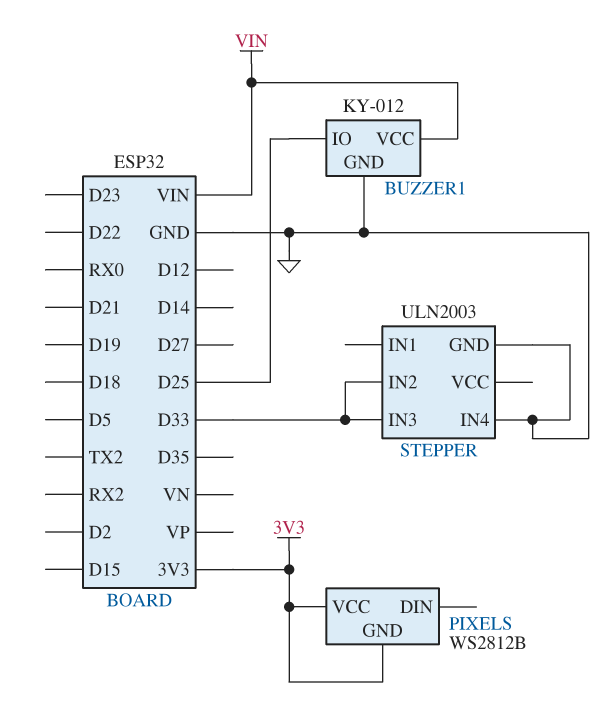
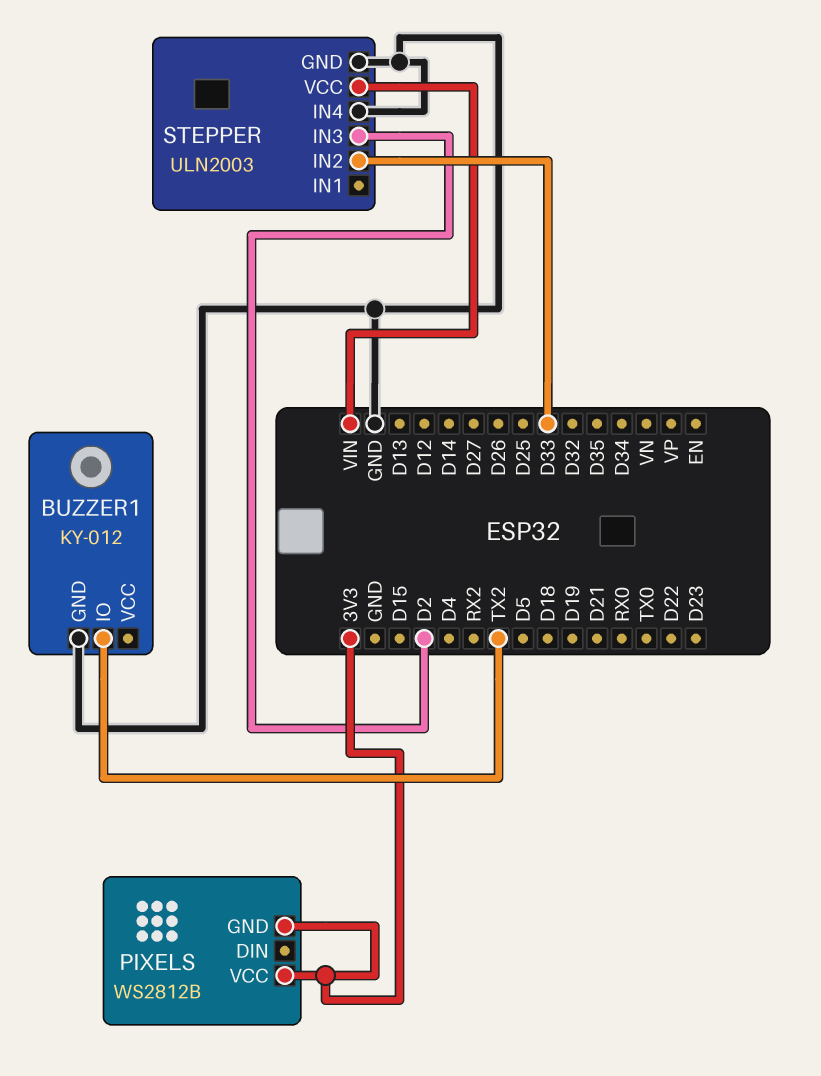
BUZZER1 pin IO: D25 -> TX2
BUZZER1 pin VCC: VIN -> none
STEPPER pin IN3: D33 -> D2
STEPPER pin VCC: none -> VIN

